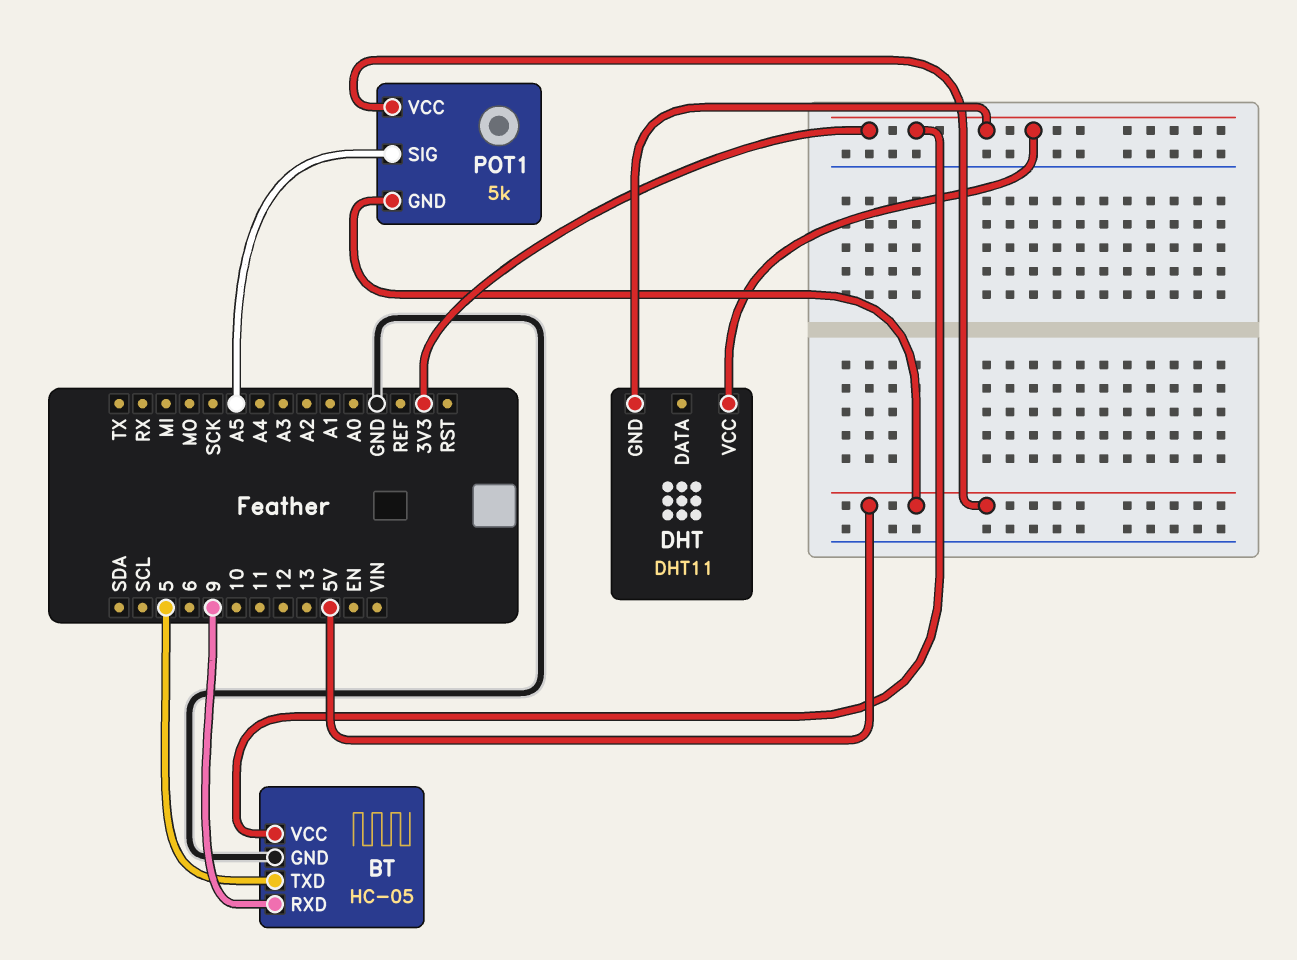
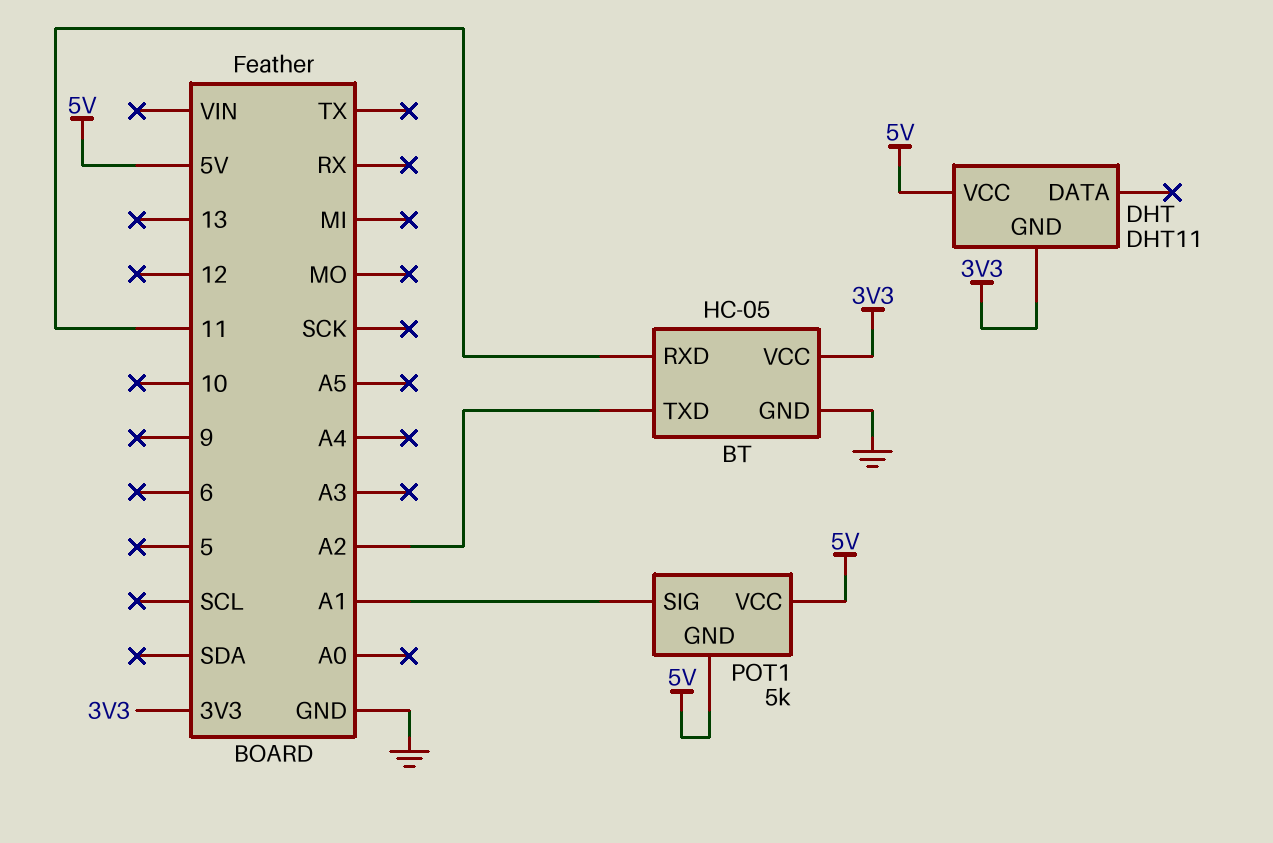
BT pin RXD: 9 -> 11
BT pin TXD: 5 -> A2
DHT pin VCC: 3V3 -> 5V
POT1 pin SIG: A5 -> A1

